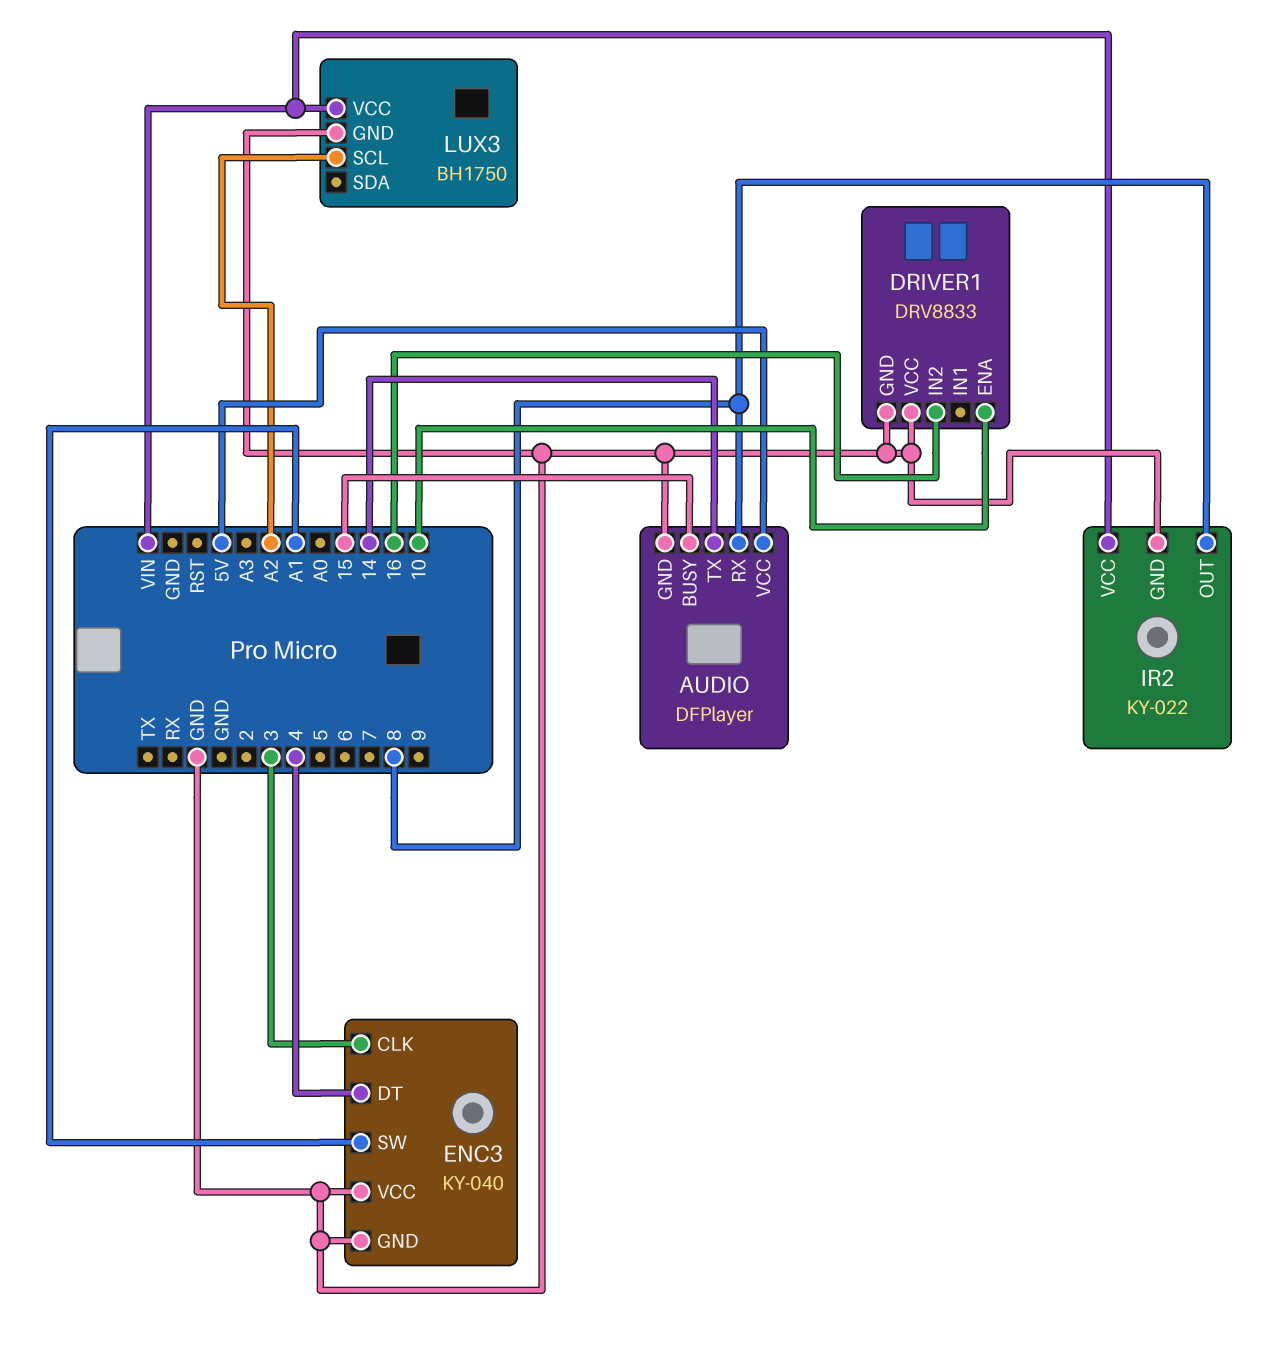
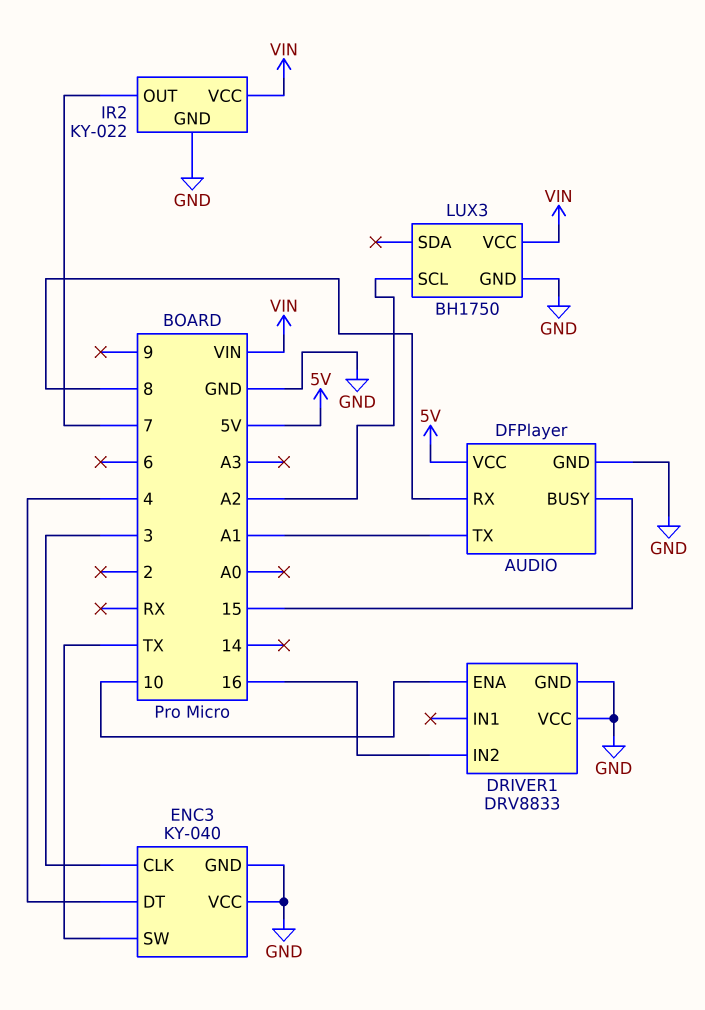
AUDIO pin TX: 14 -> A1
ENC3 pin SW: A1 -> TX
IR2 pin OUT: 8 -> 7

